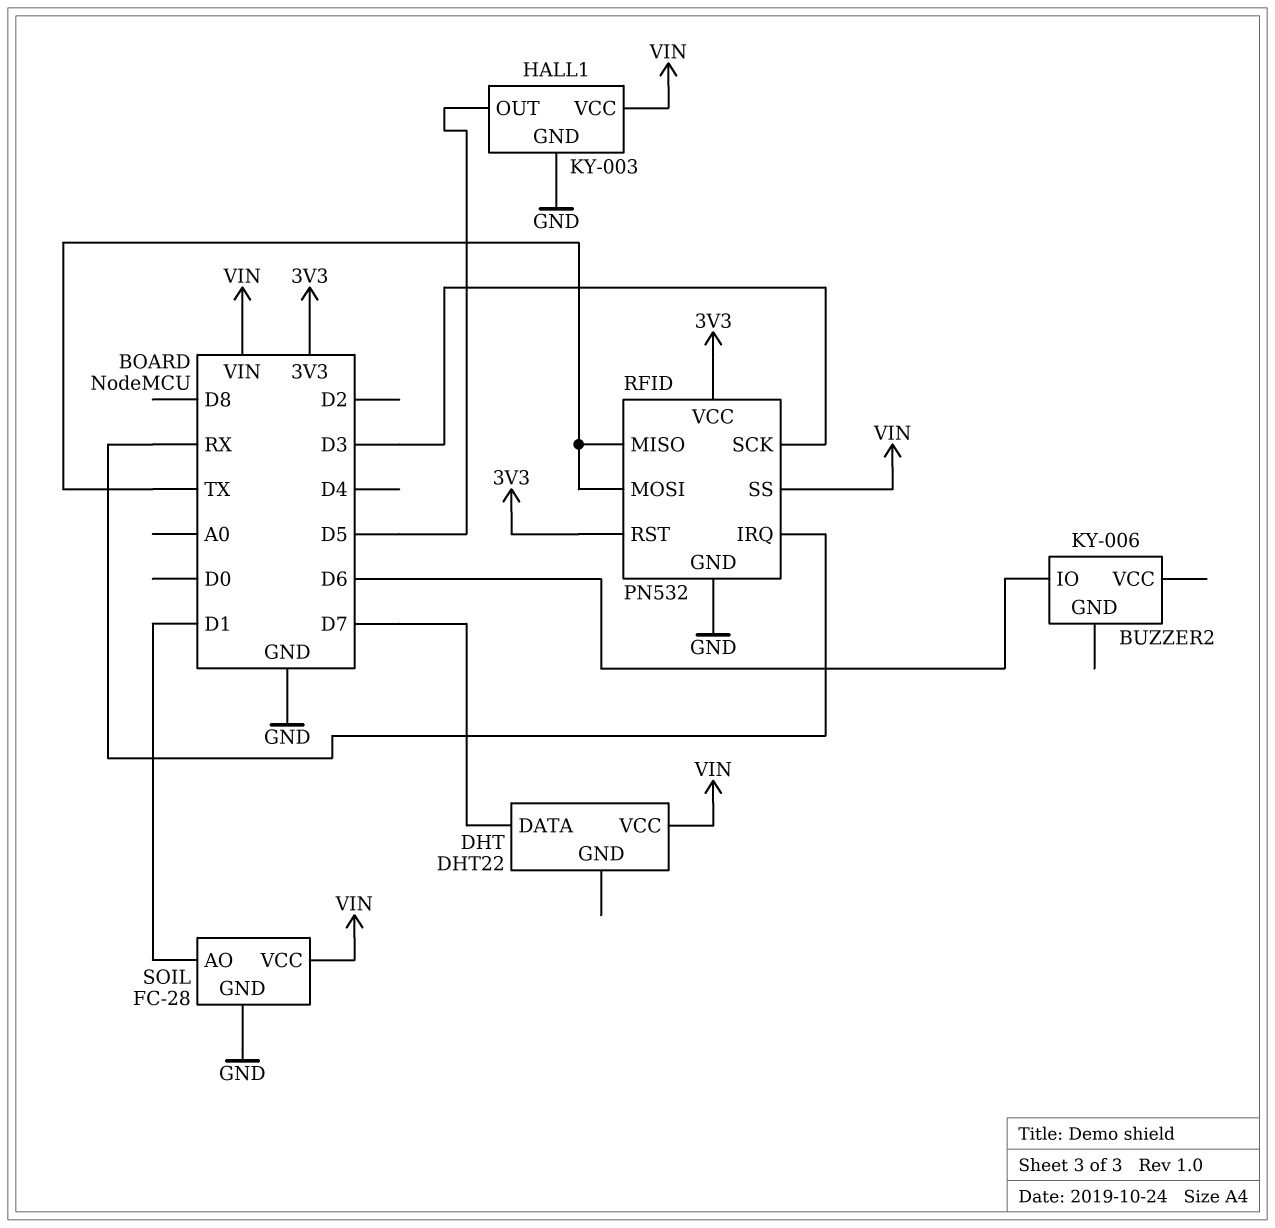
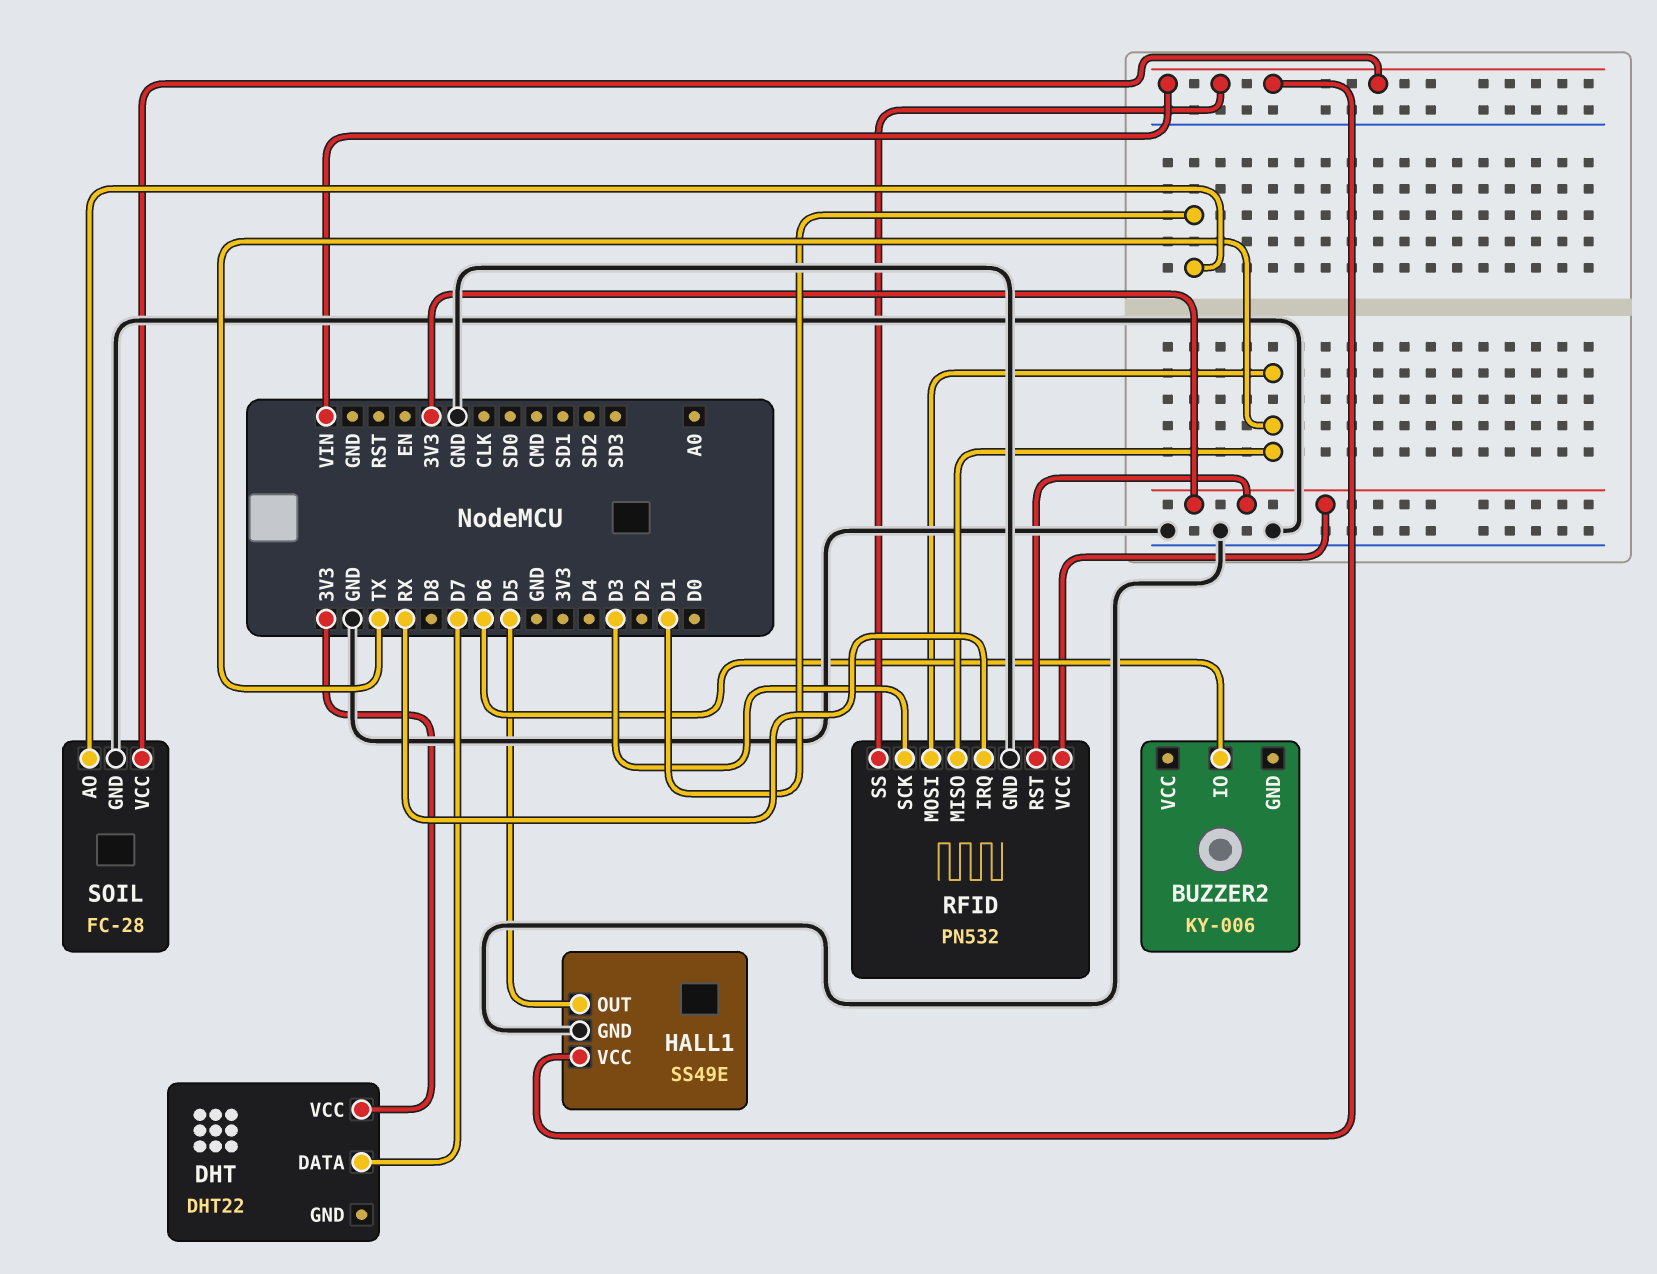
DHT pin VCC: VIN -> 3V3
HALL1: KY-003 -> SS49E

